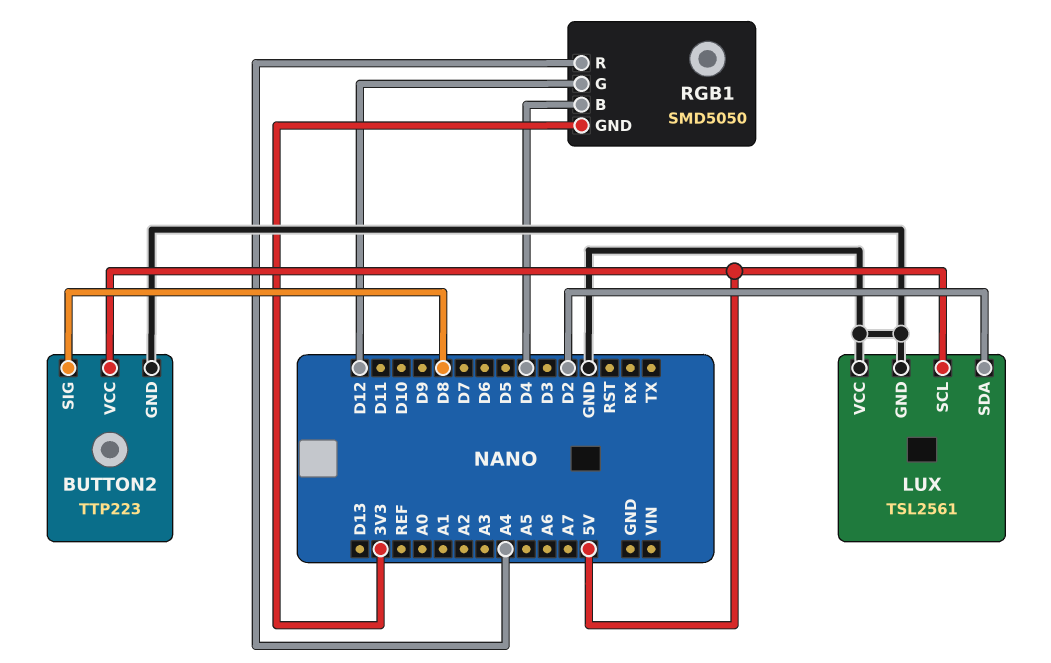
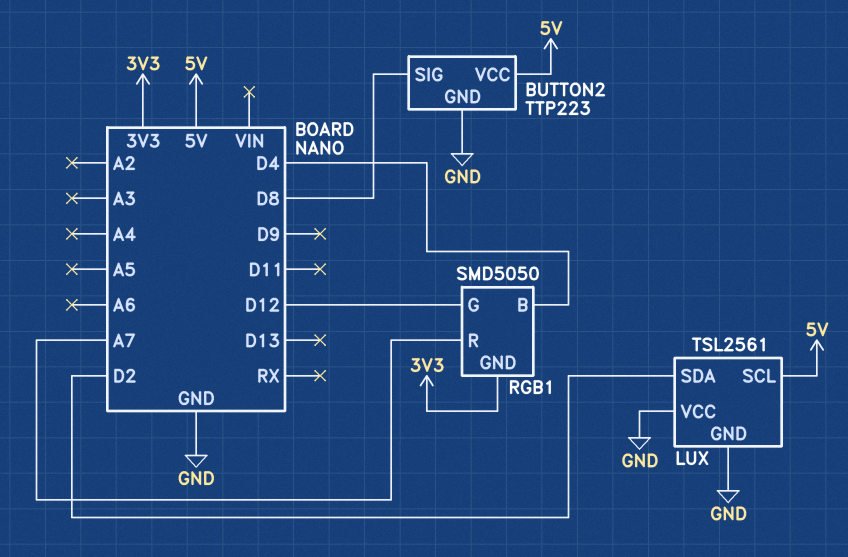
RGB1 pin R: A4 -> A7

